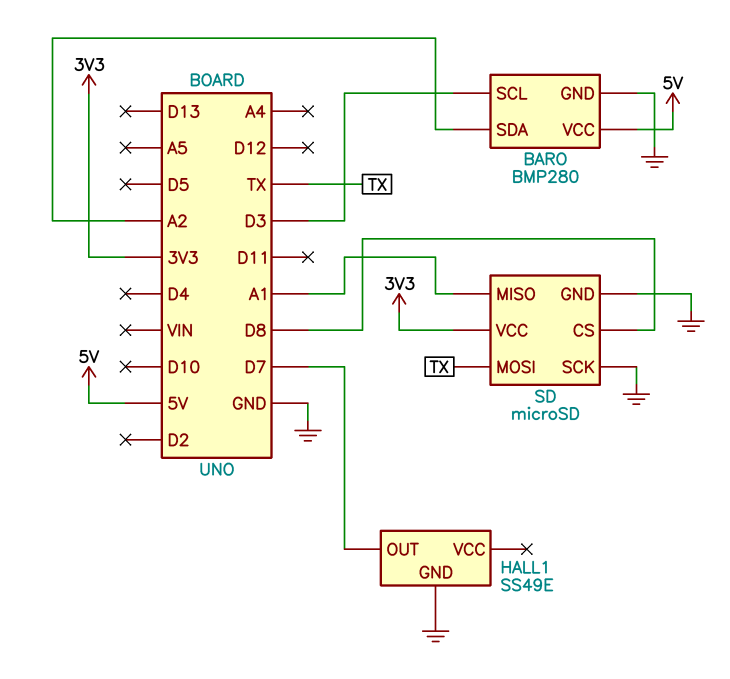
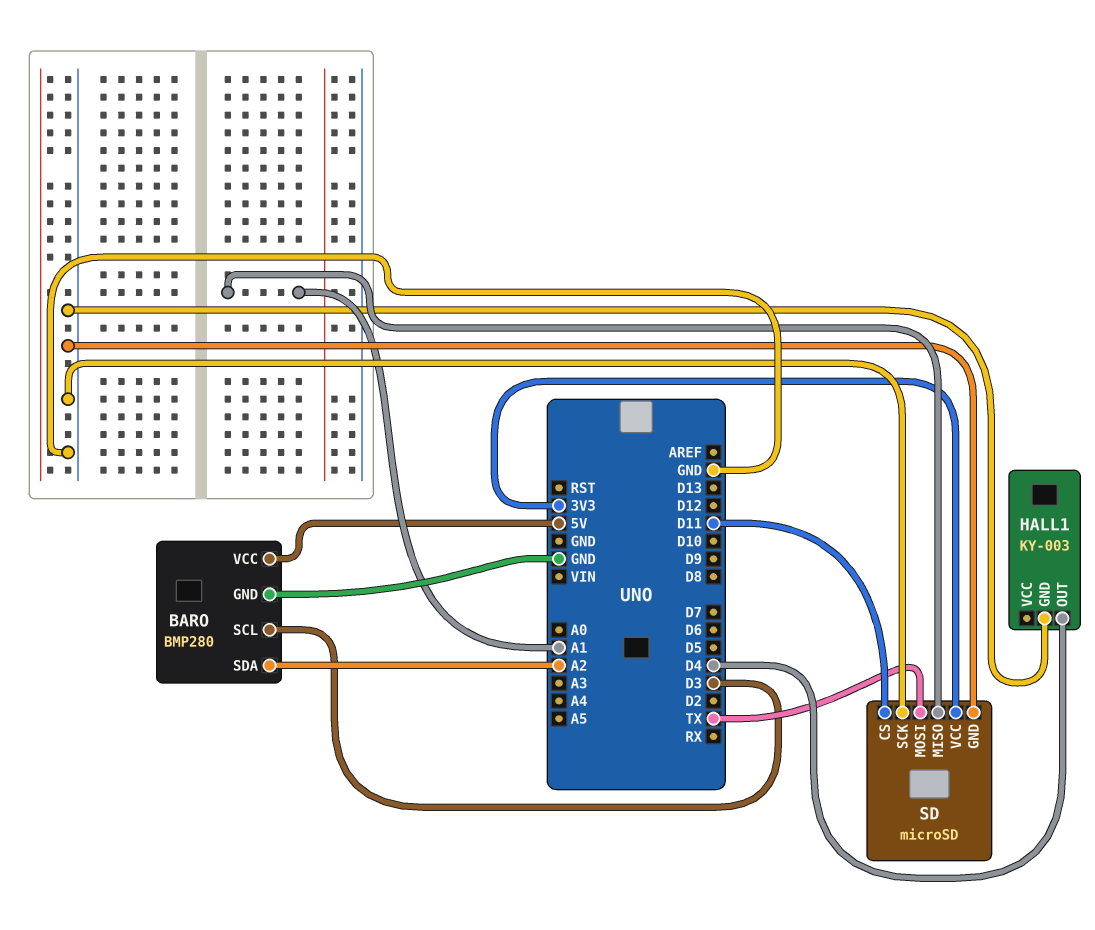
HALL1: SS49E -> KY-003
HALL1 pin OUT: D7 -> D4
SD pin CS: D8 -> D11

